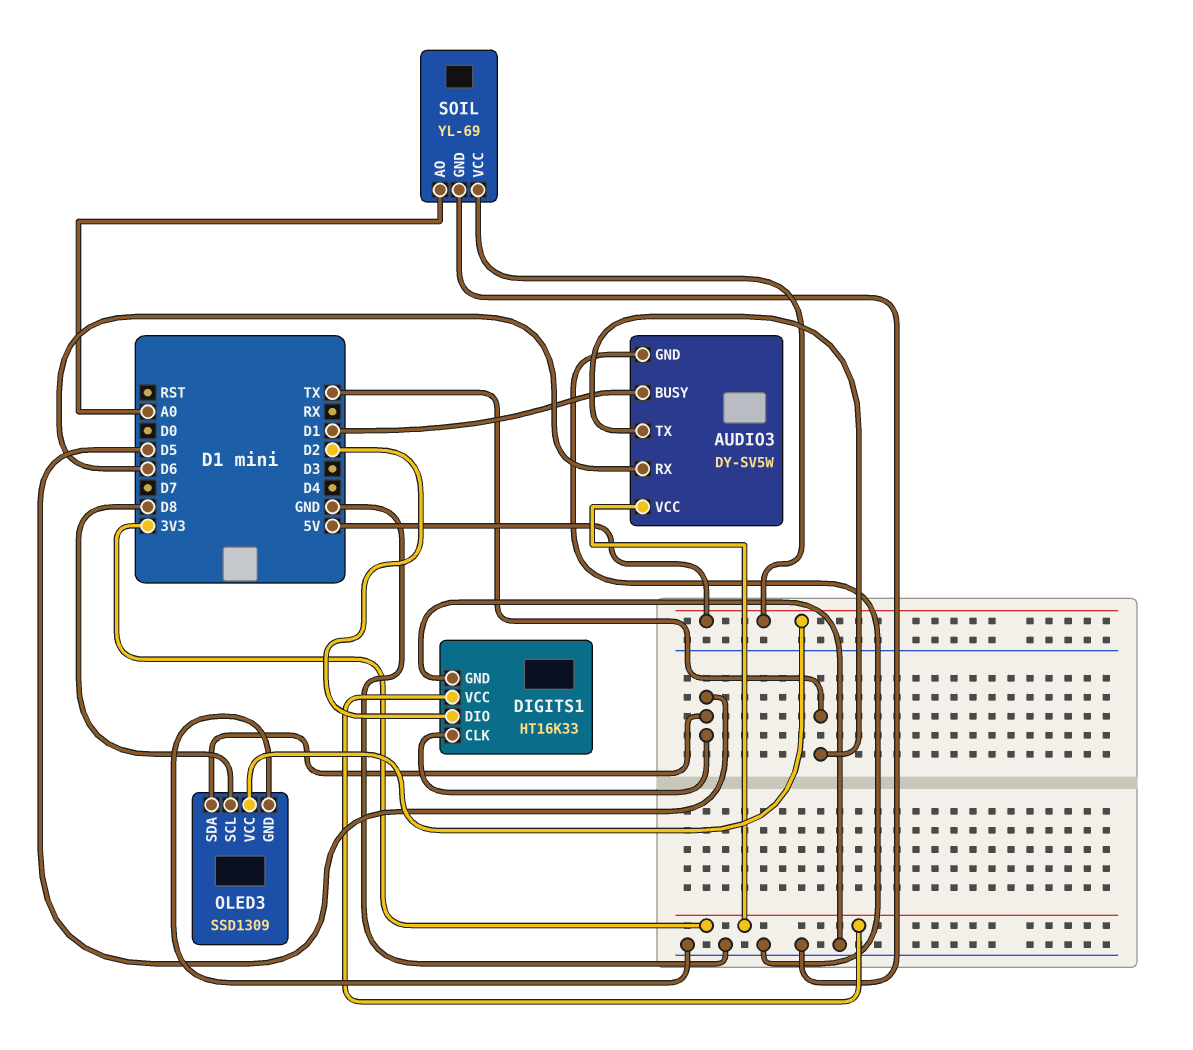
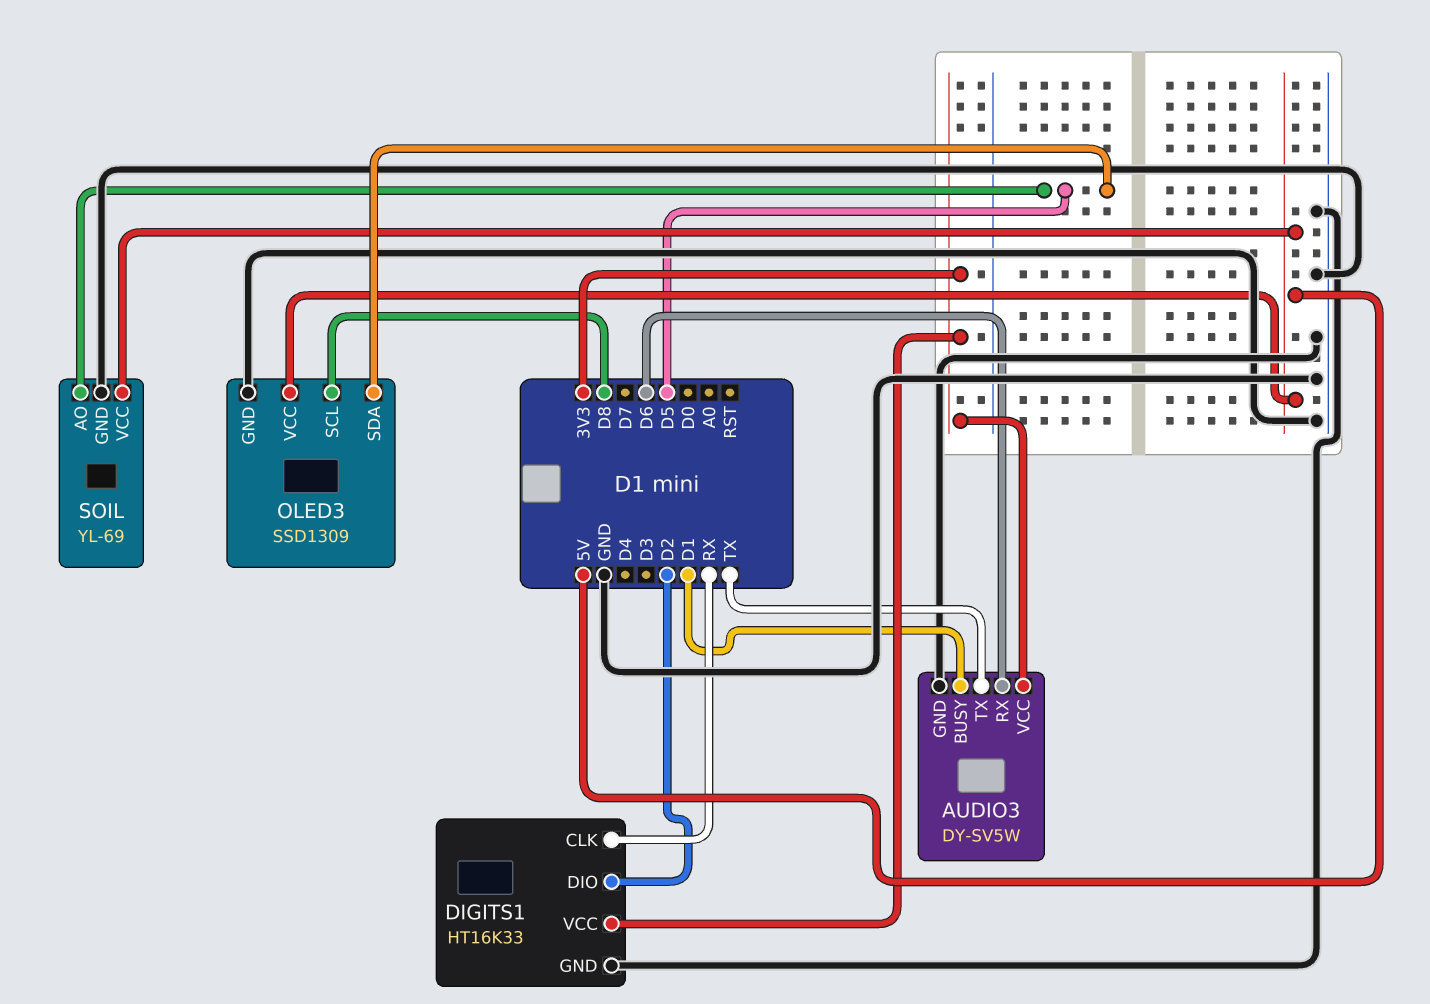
DIGITS1 pin CLK: D5 -> RX
SOIL pin AO: A0 -> D5

